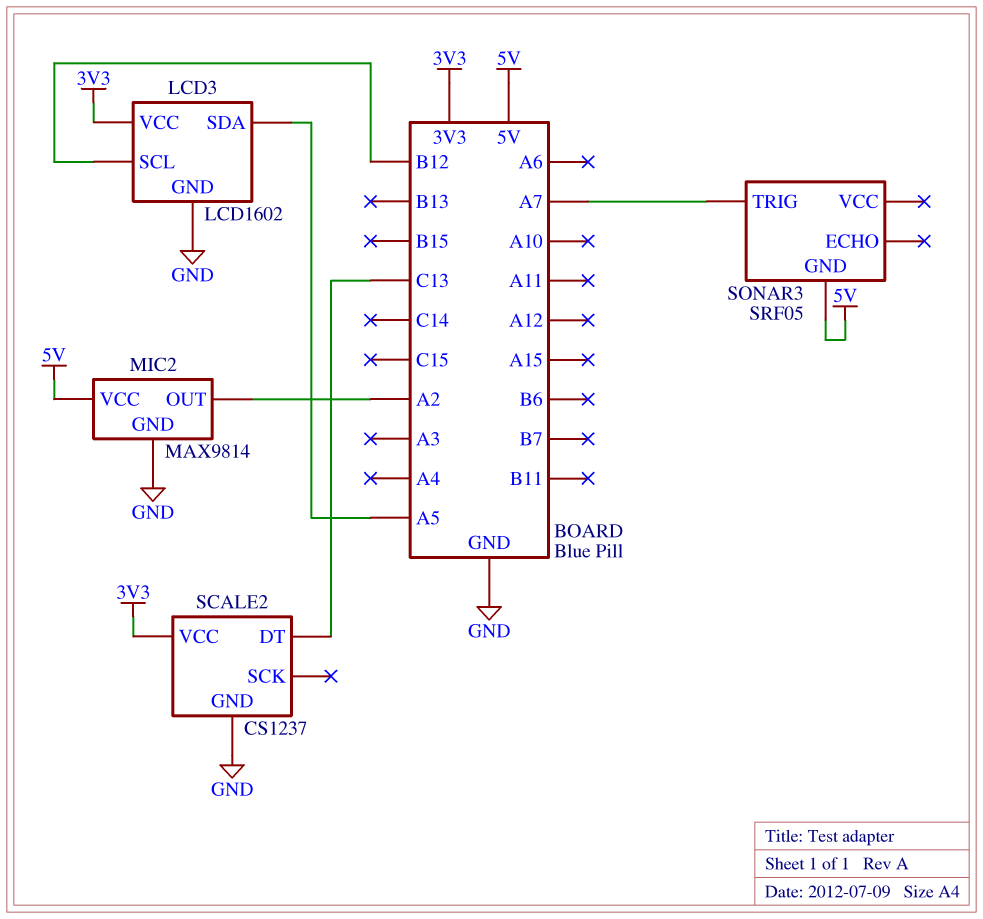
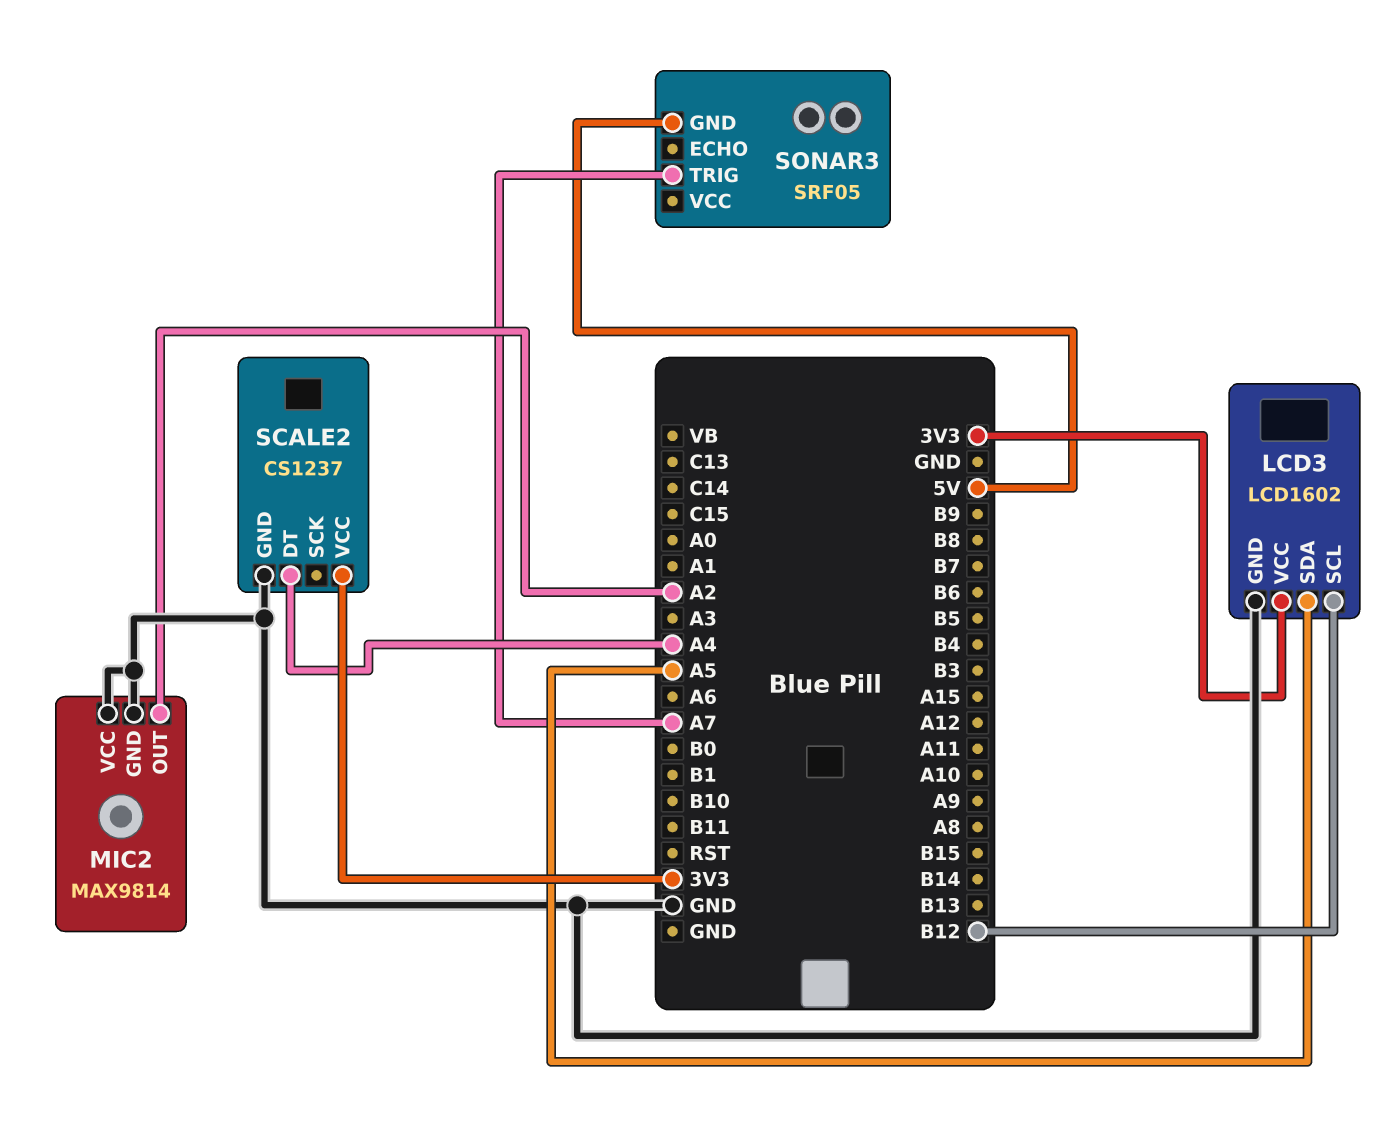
MIC2 pin VCC: 5V -> GND
SCALE2 pin DT: C13 -> A4

